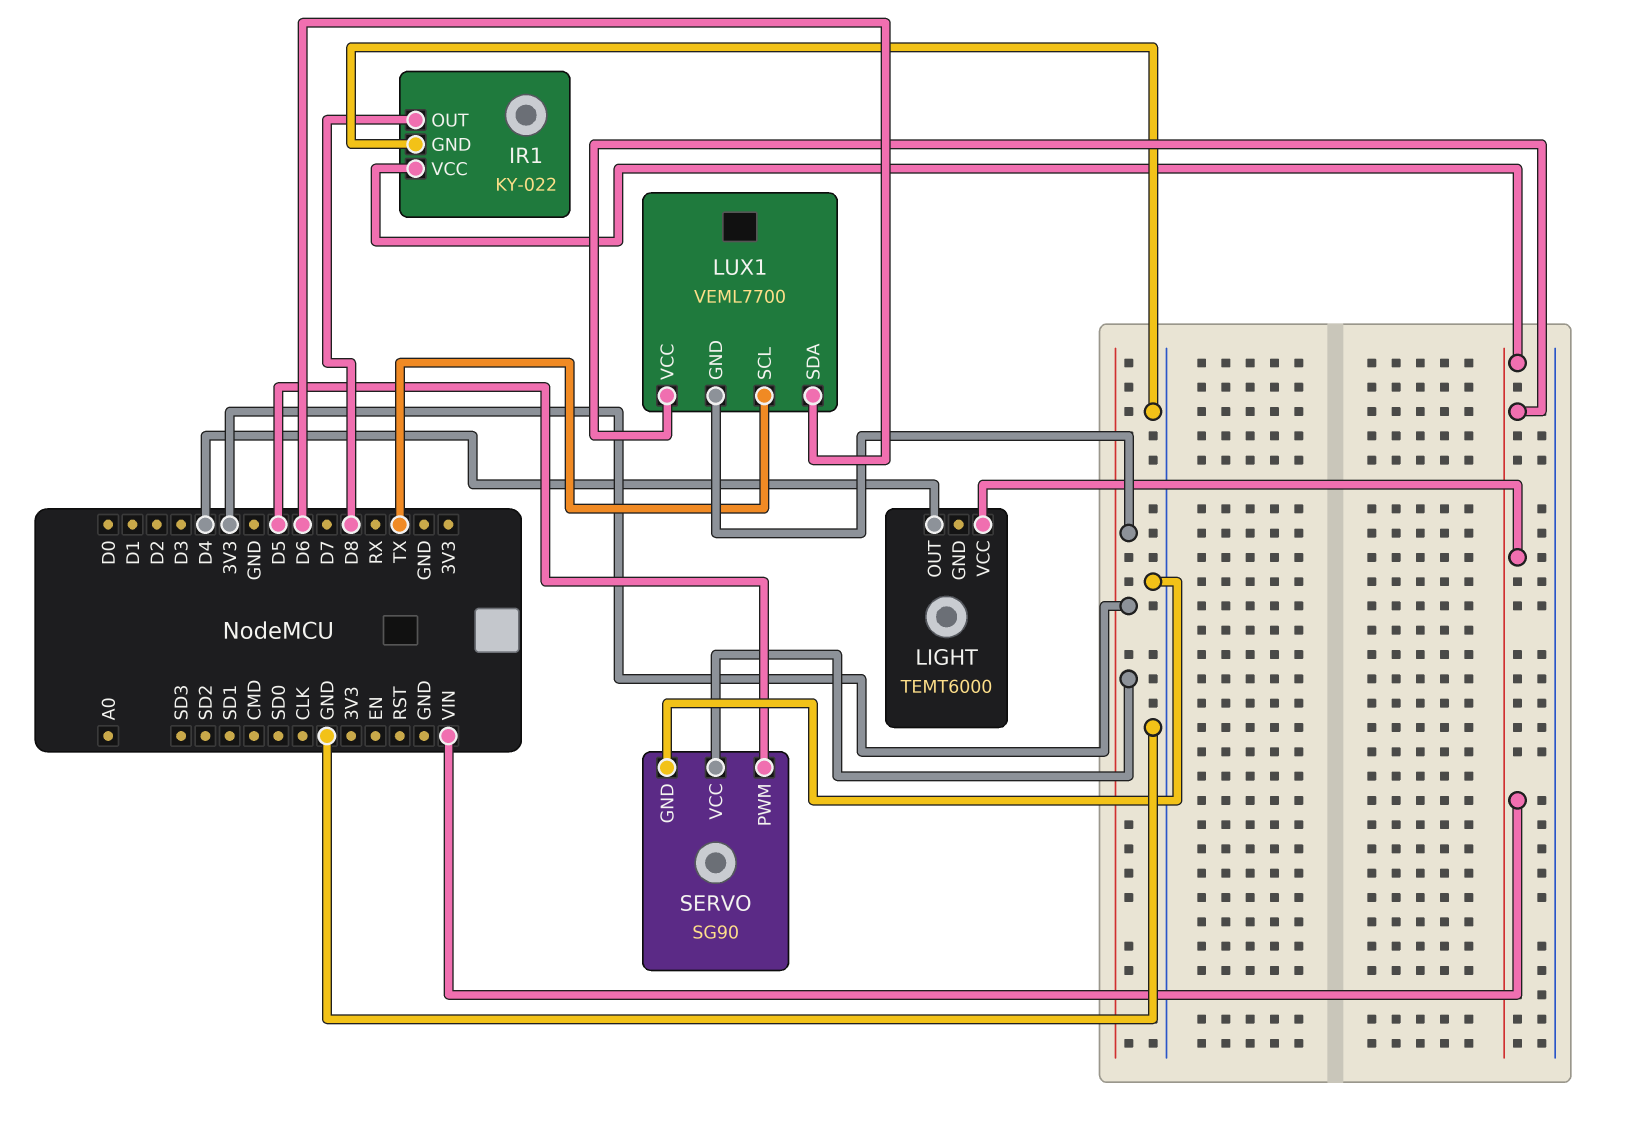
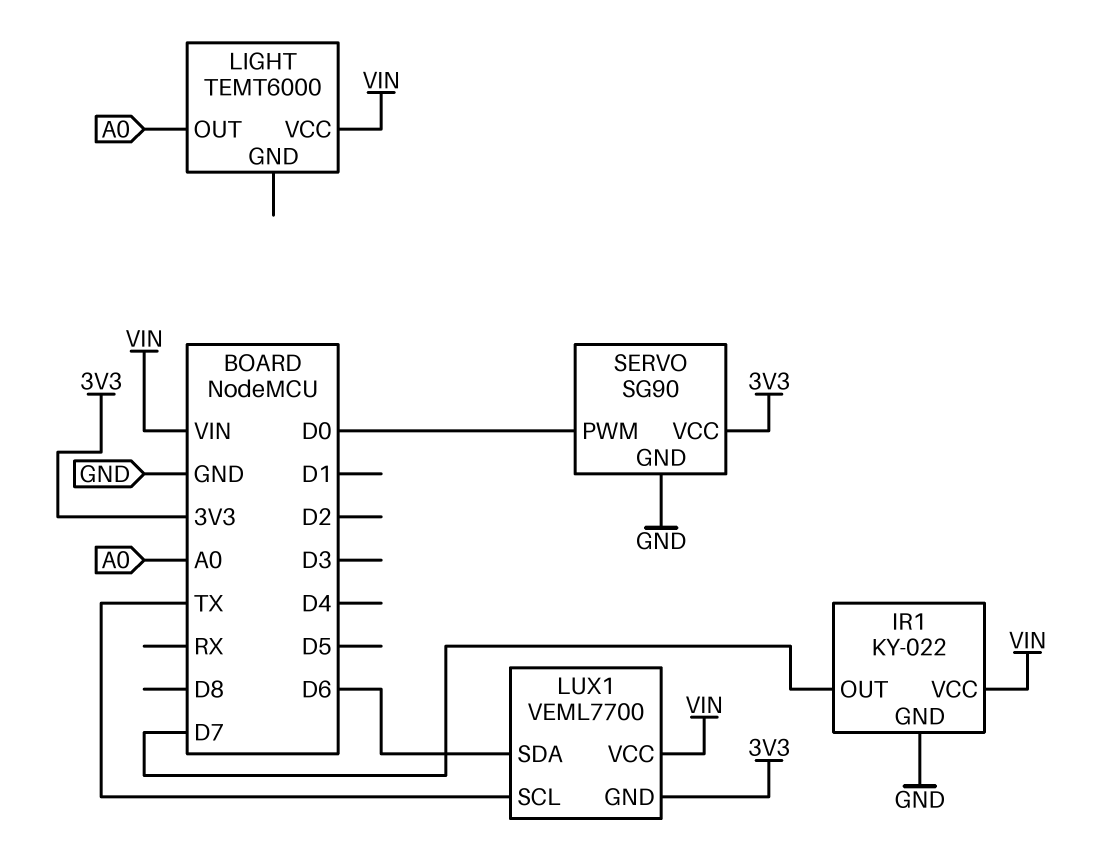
IR1 pin OUT: D8 -> D7
LIGHT pin OUT: D4 -> A0
SERVO pin PWM: D5 -> D0

